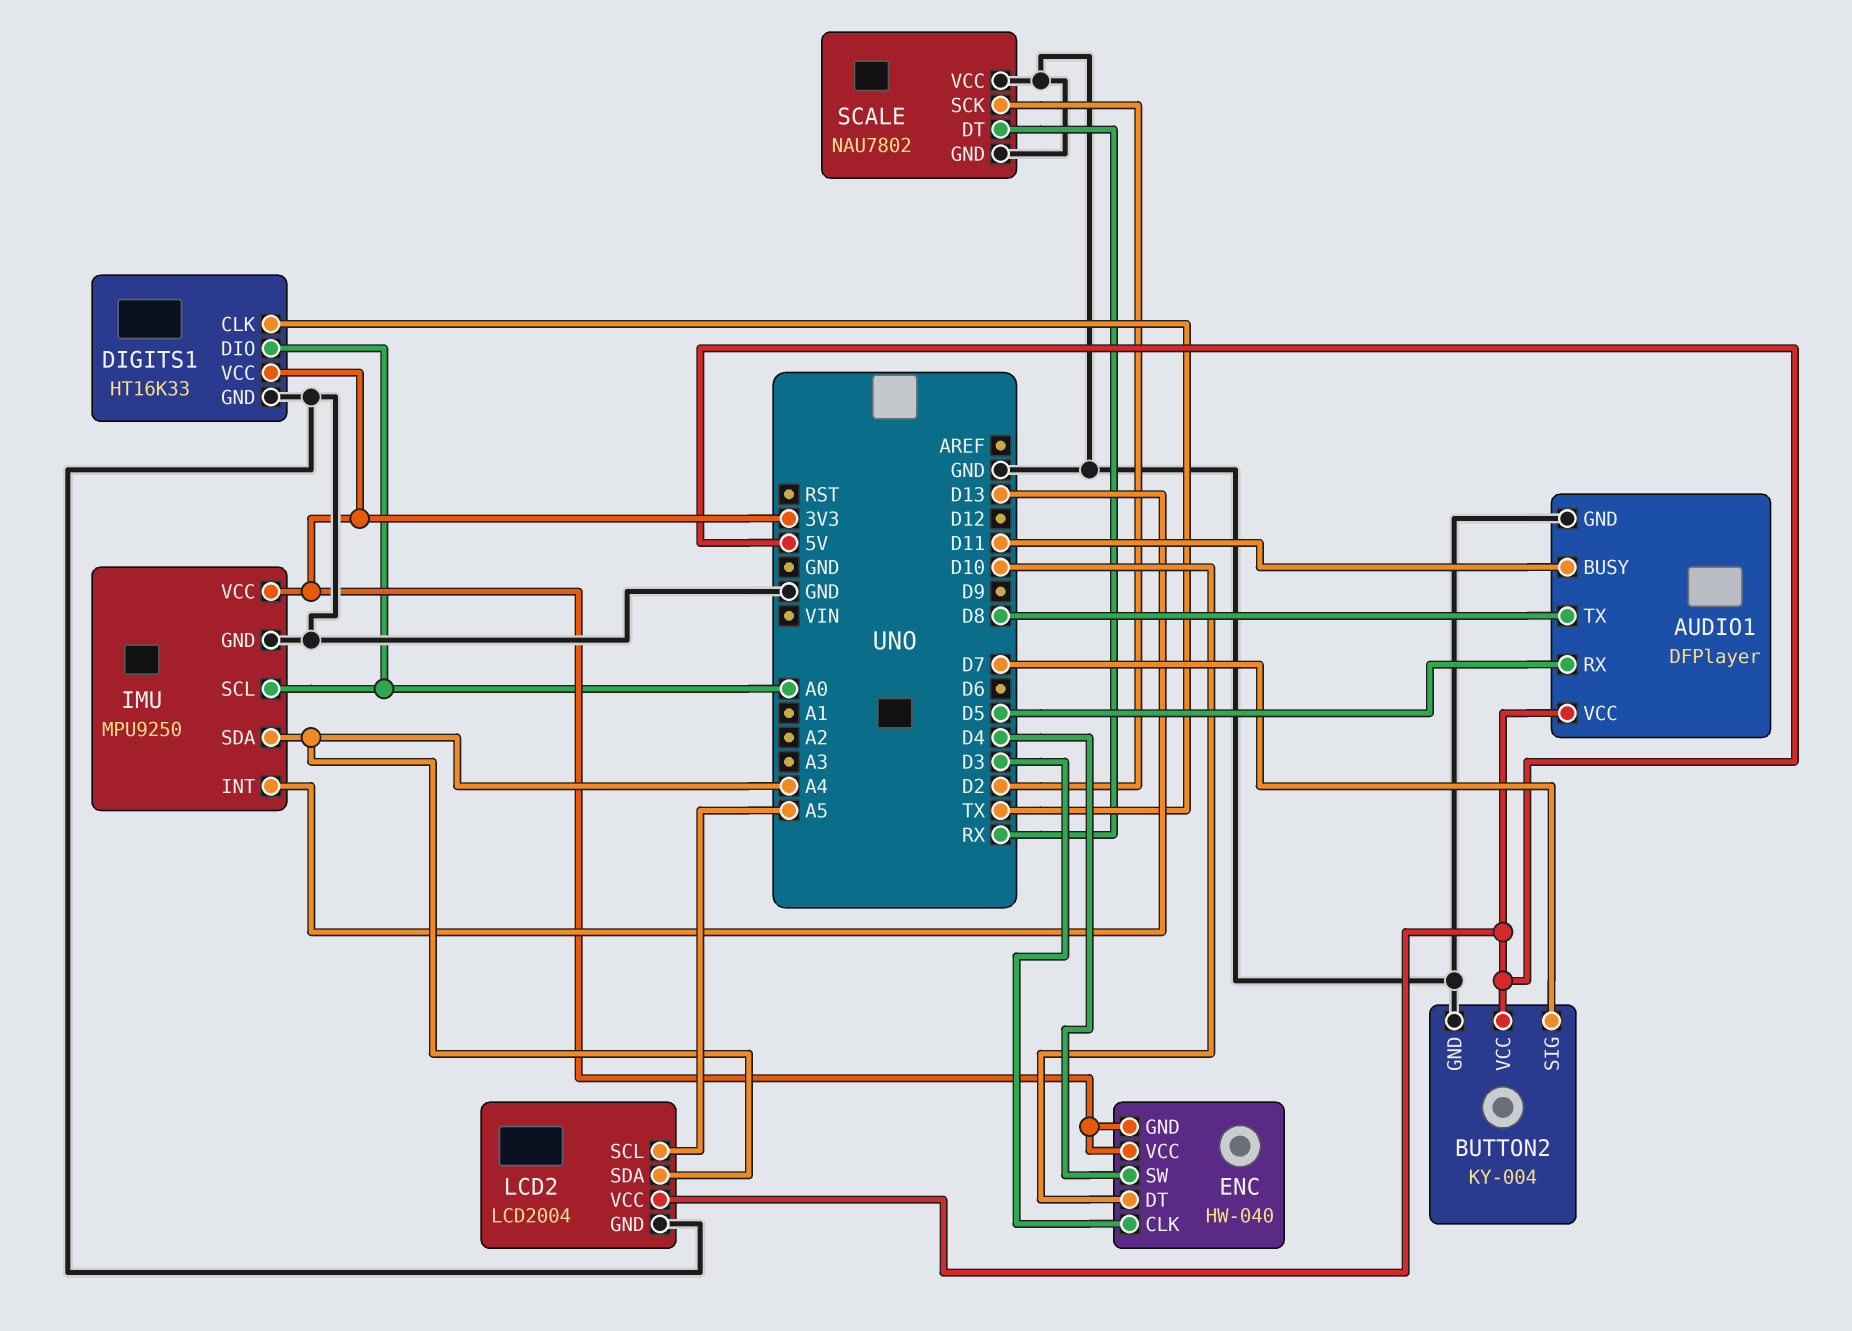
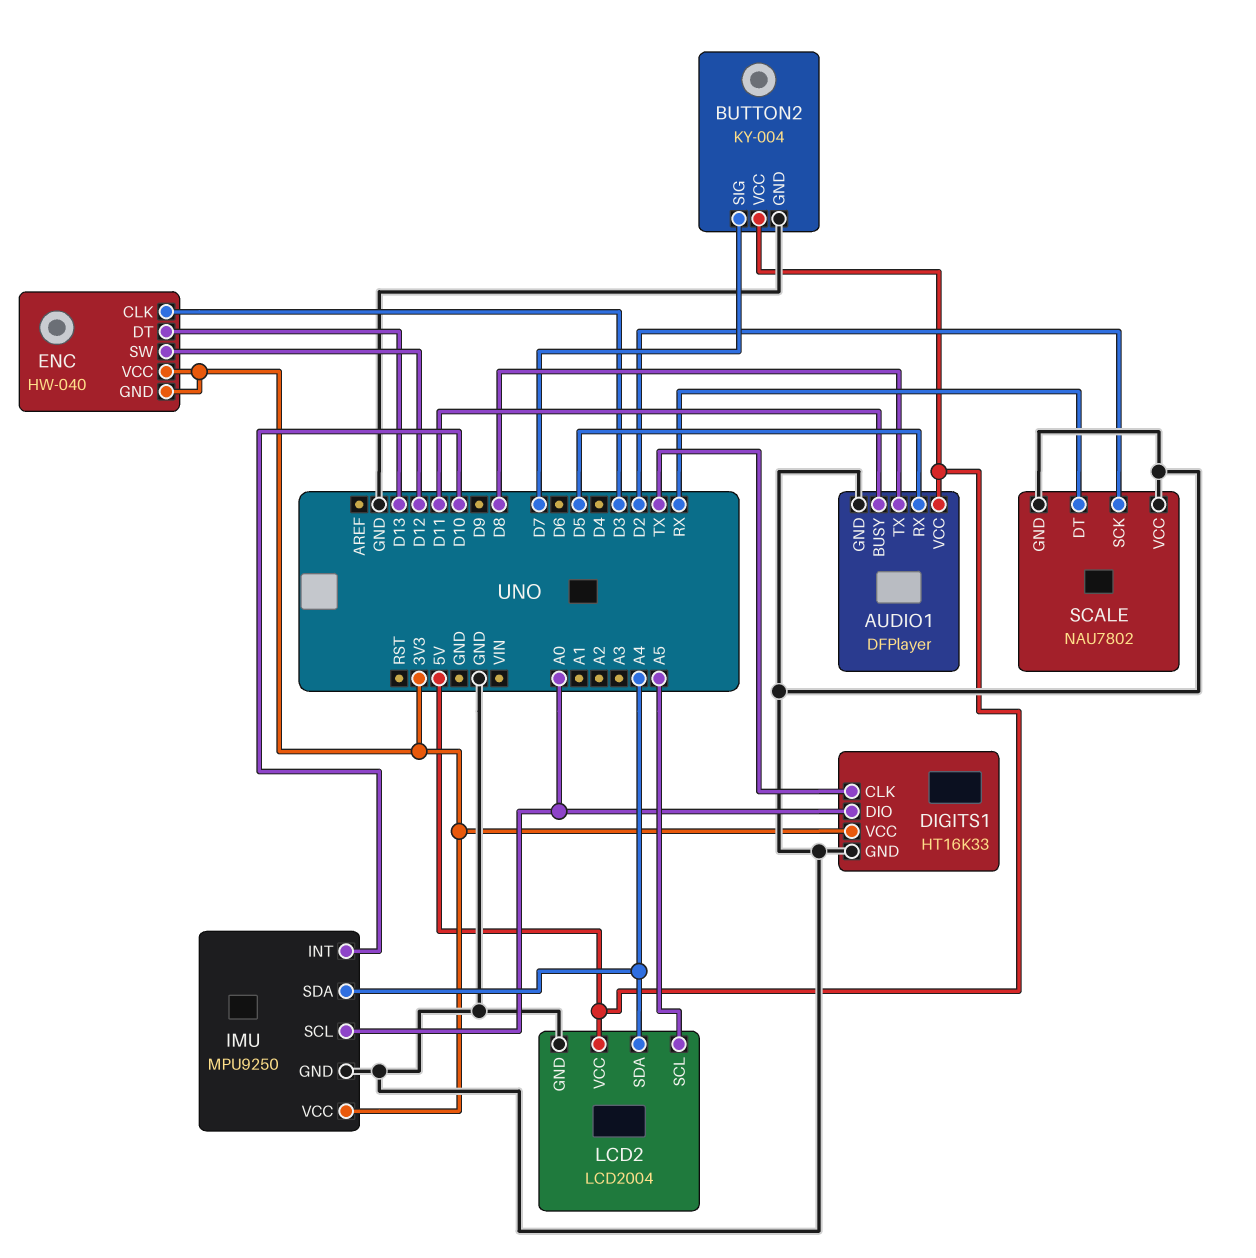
ENC pin DT: D10 -> D13
ENC pin SW: D4 -> D12
IMU pin INT: D13 -> D10

